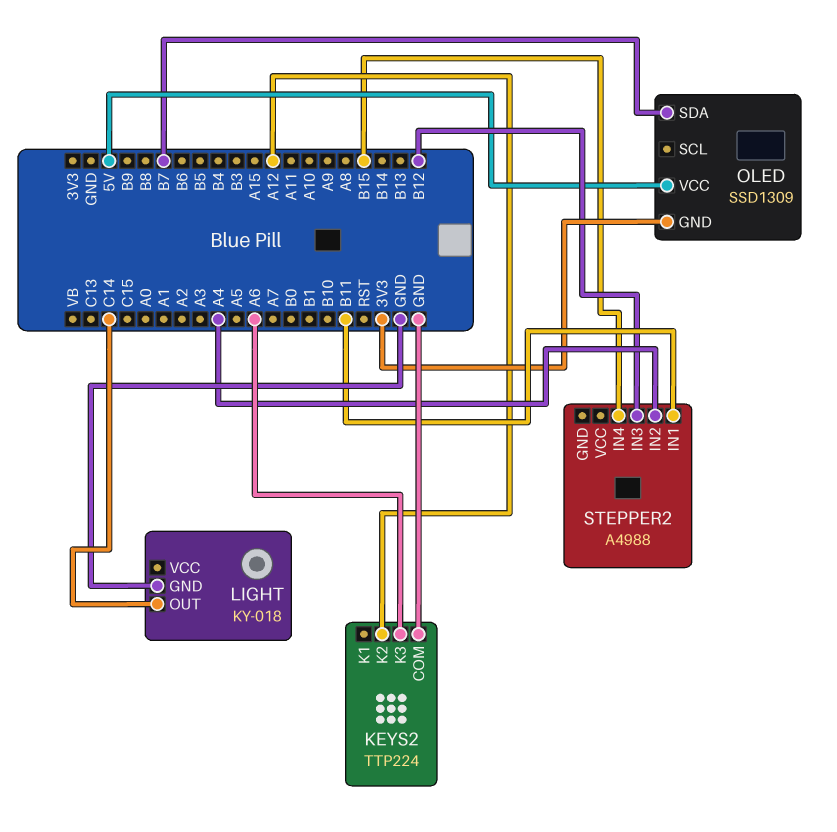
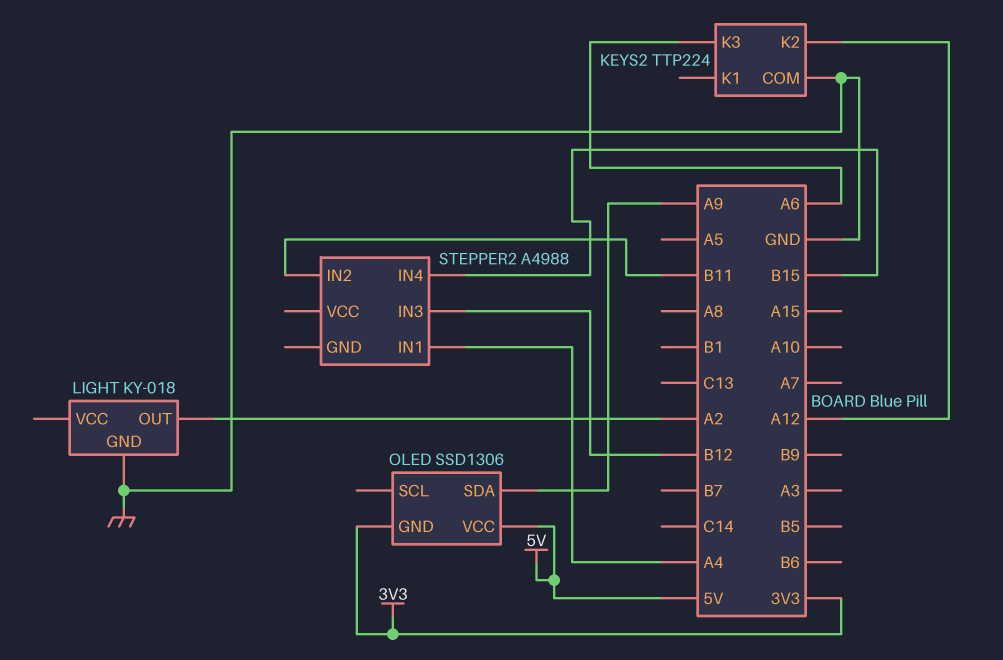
LIGHT pin OUT: C14 -> A2
OLED: SSD1309 -> SSD1306
OLED pin SDA: B7 -> A9
STEPPER2 pin IN1: B11 -> A4
STEPPER2 pin IN2: A4 -> B11

